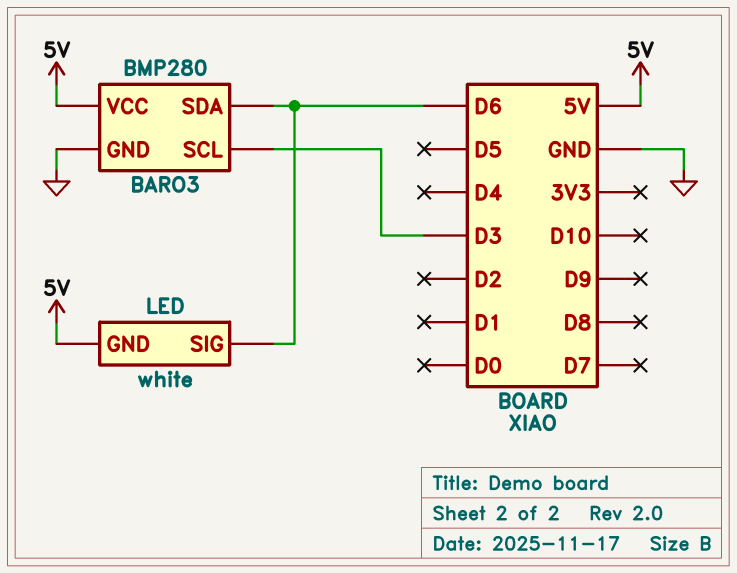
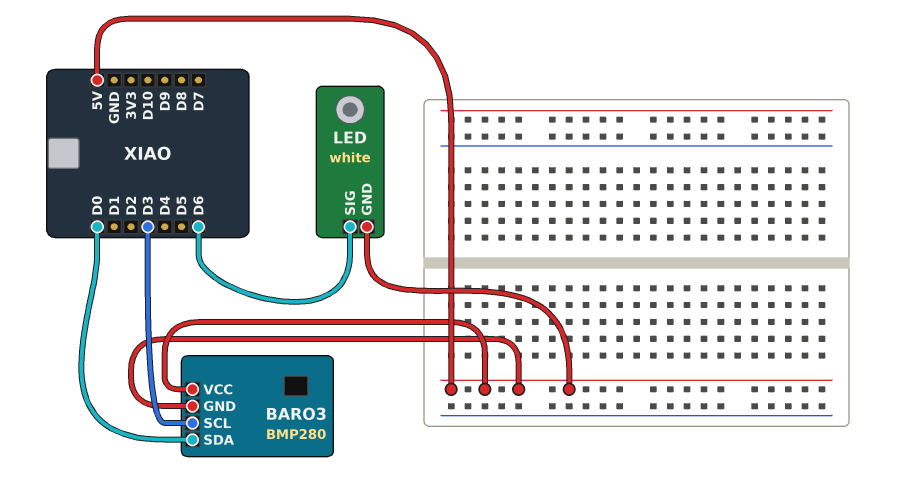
BARO3 pin GND: GND -> 5V
BARO3 pin SDA: D6 -> D0

